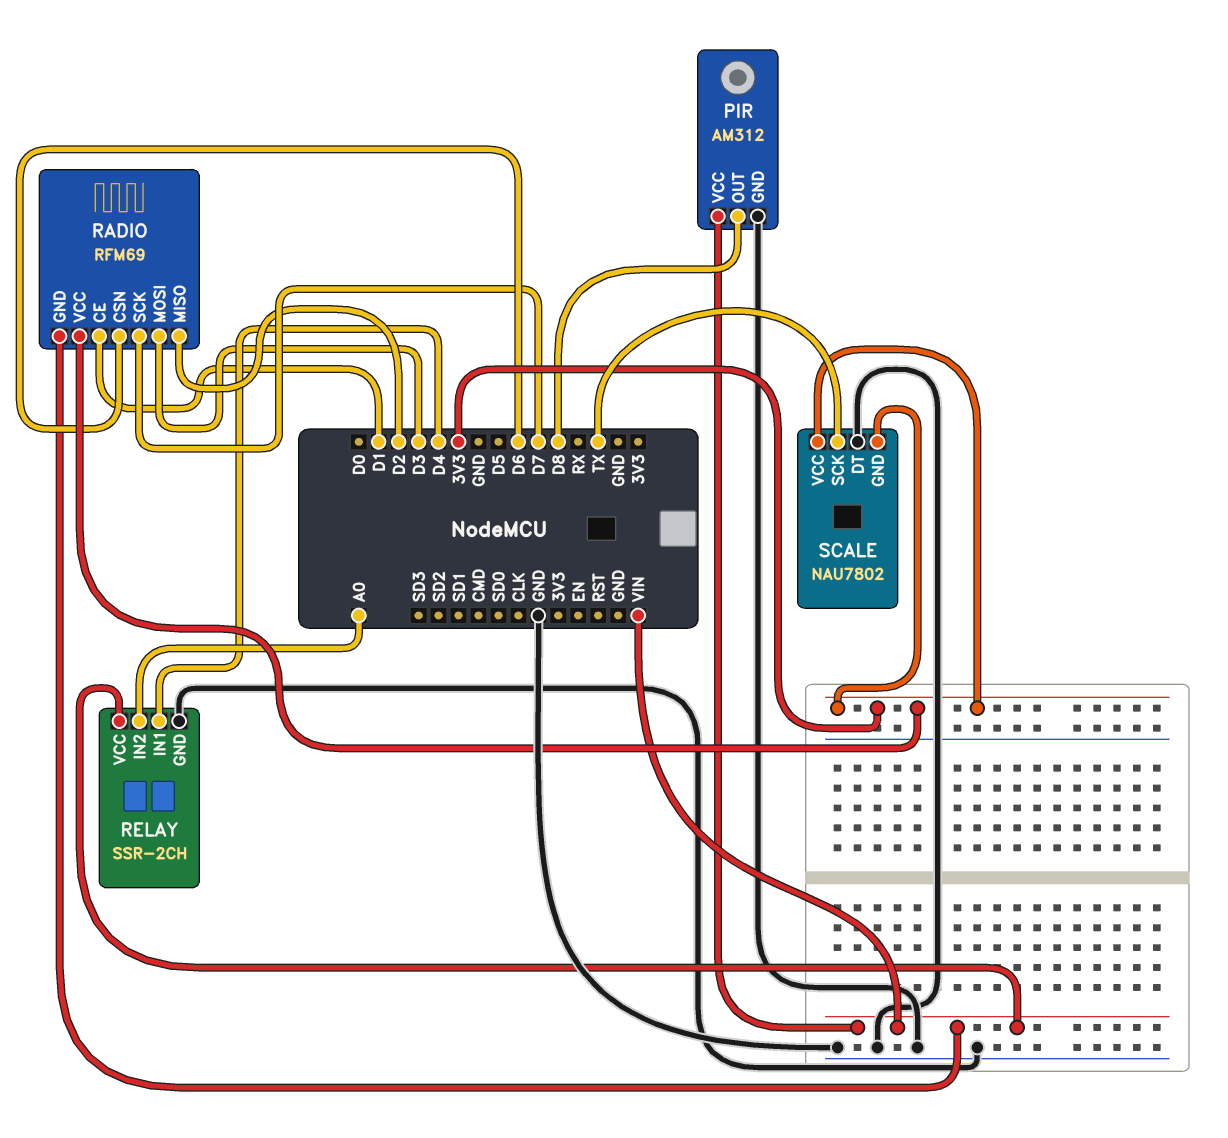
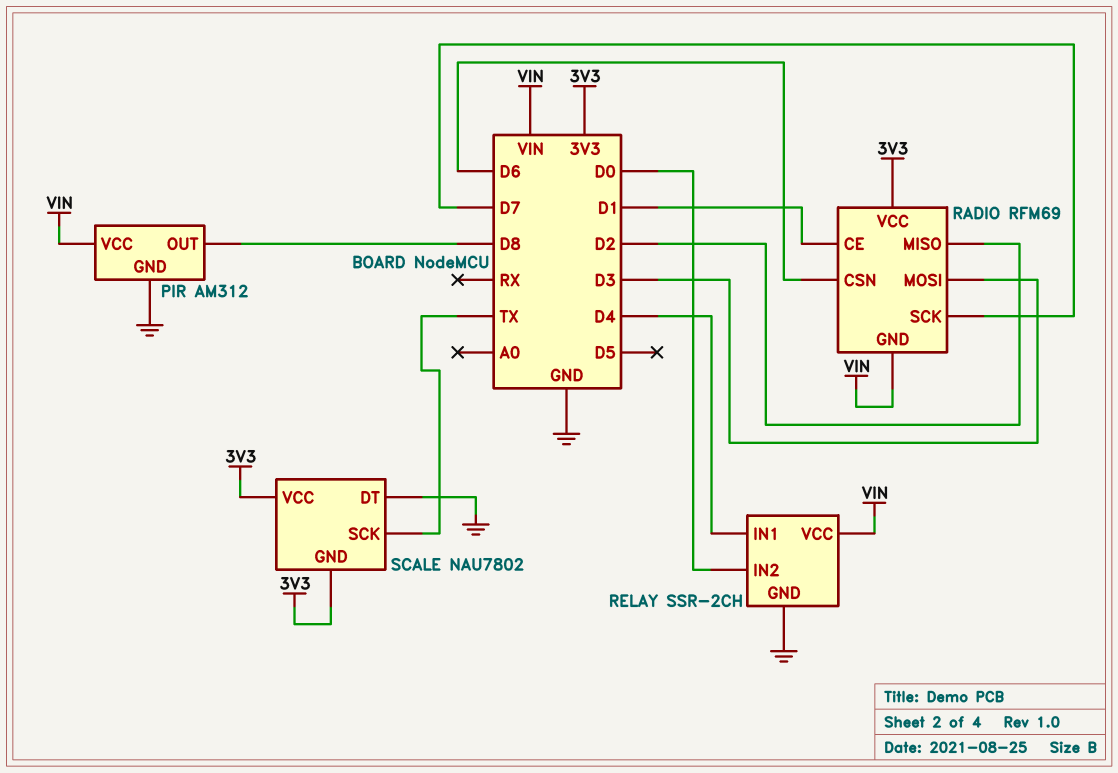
RELAY pin IN2: A0 -> D0

